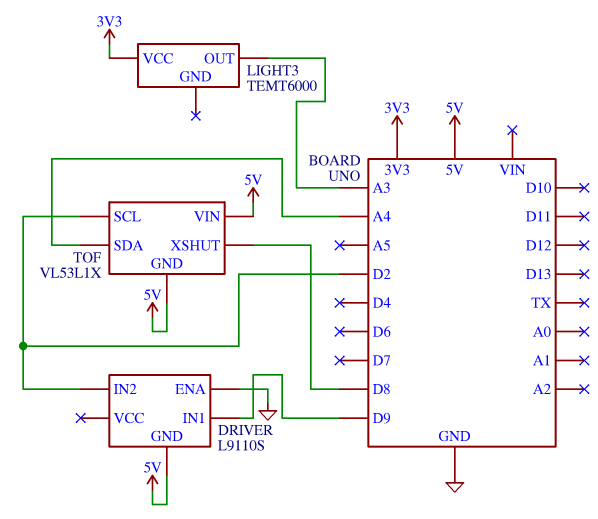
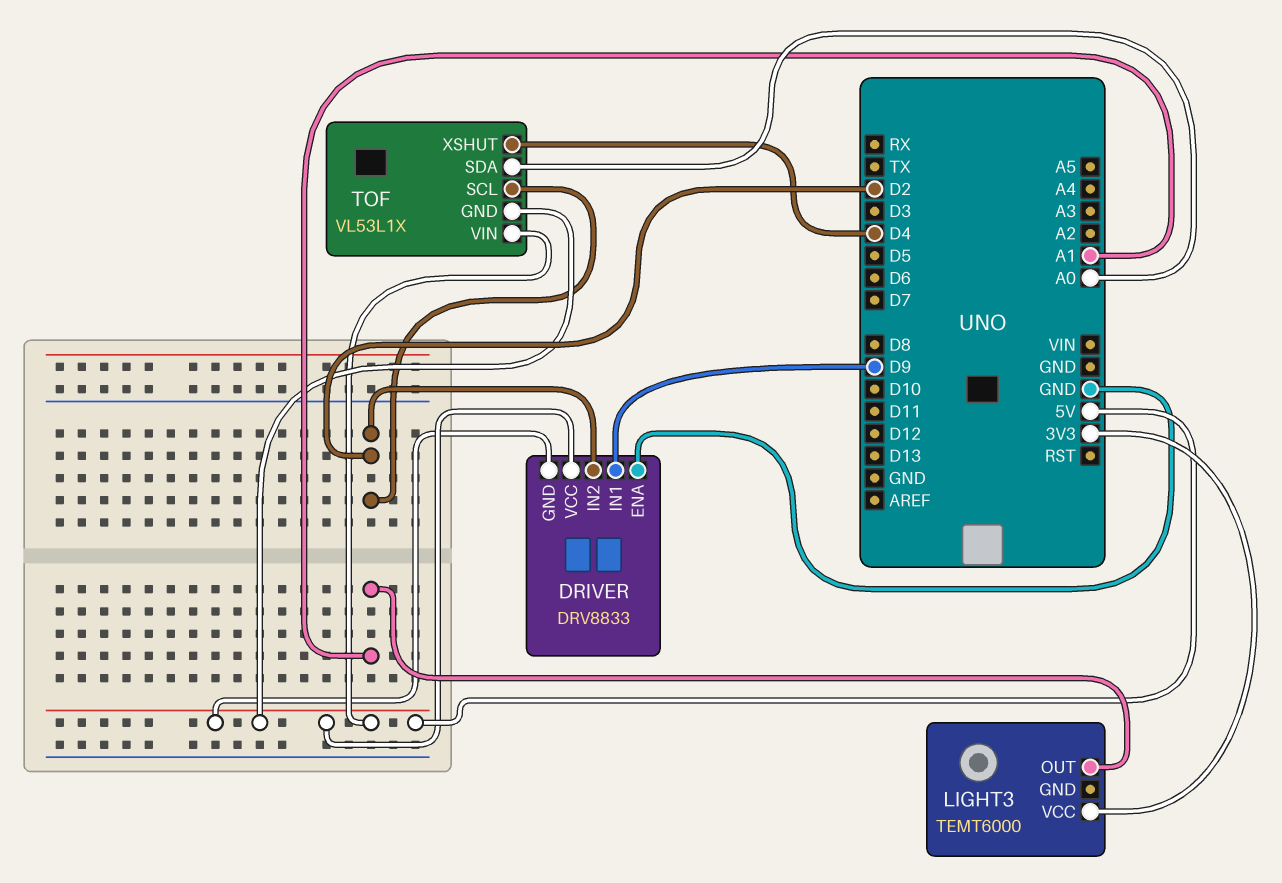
DRIVER: L9110S -> DRV8833
DRIVER pin VCC: none -> 5V
LIGHT3 pin OUT: A3 -> A1
TOF pin SDA: A4 -> A0
TOF pin XSHUT: D8 -> D4

